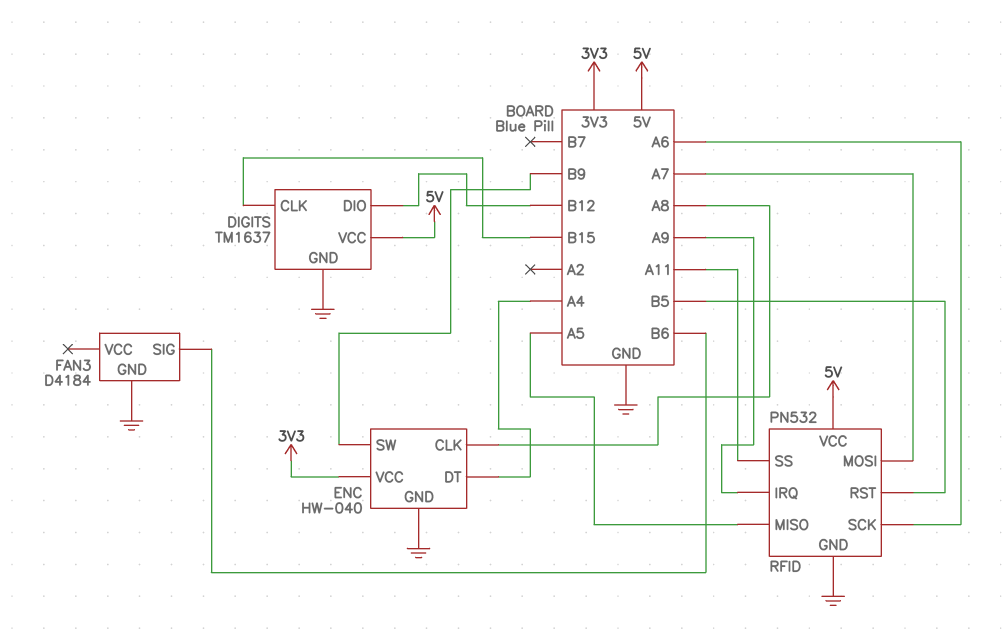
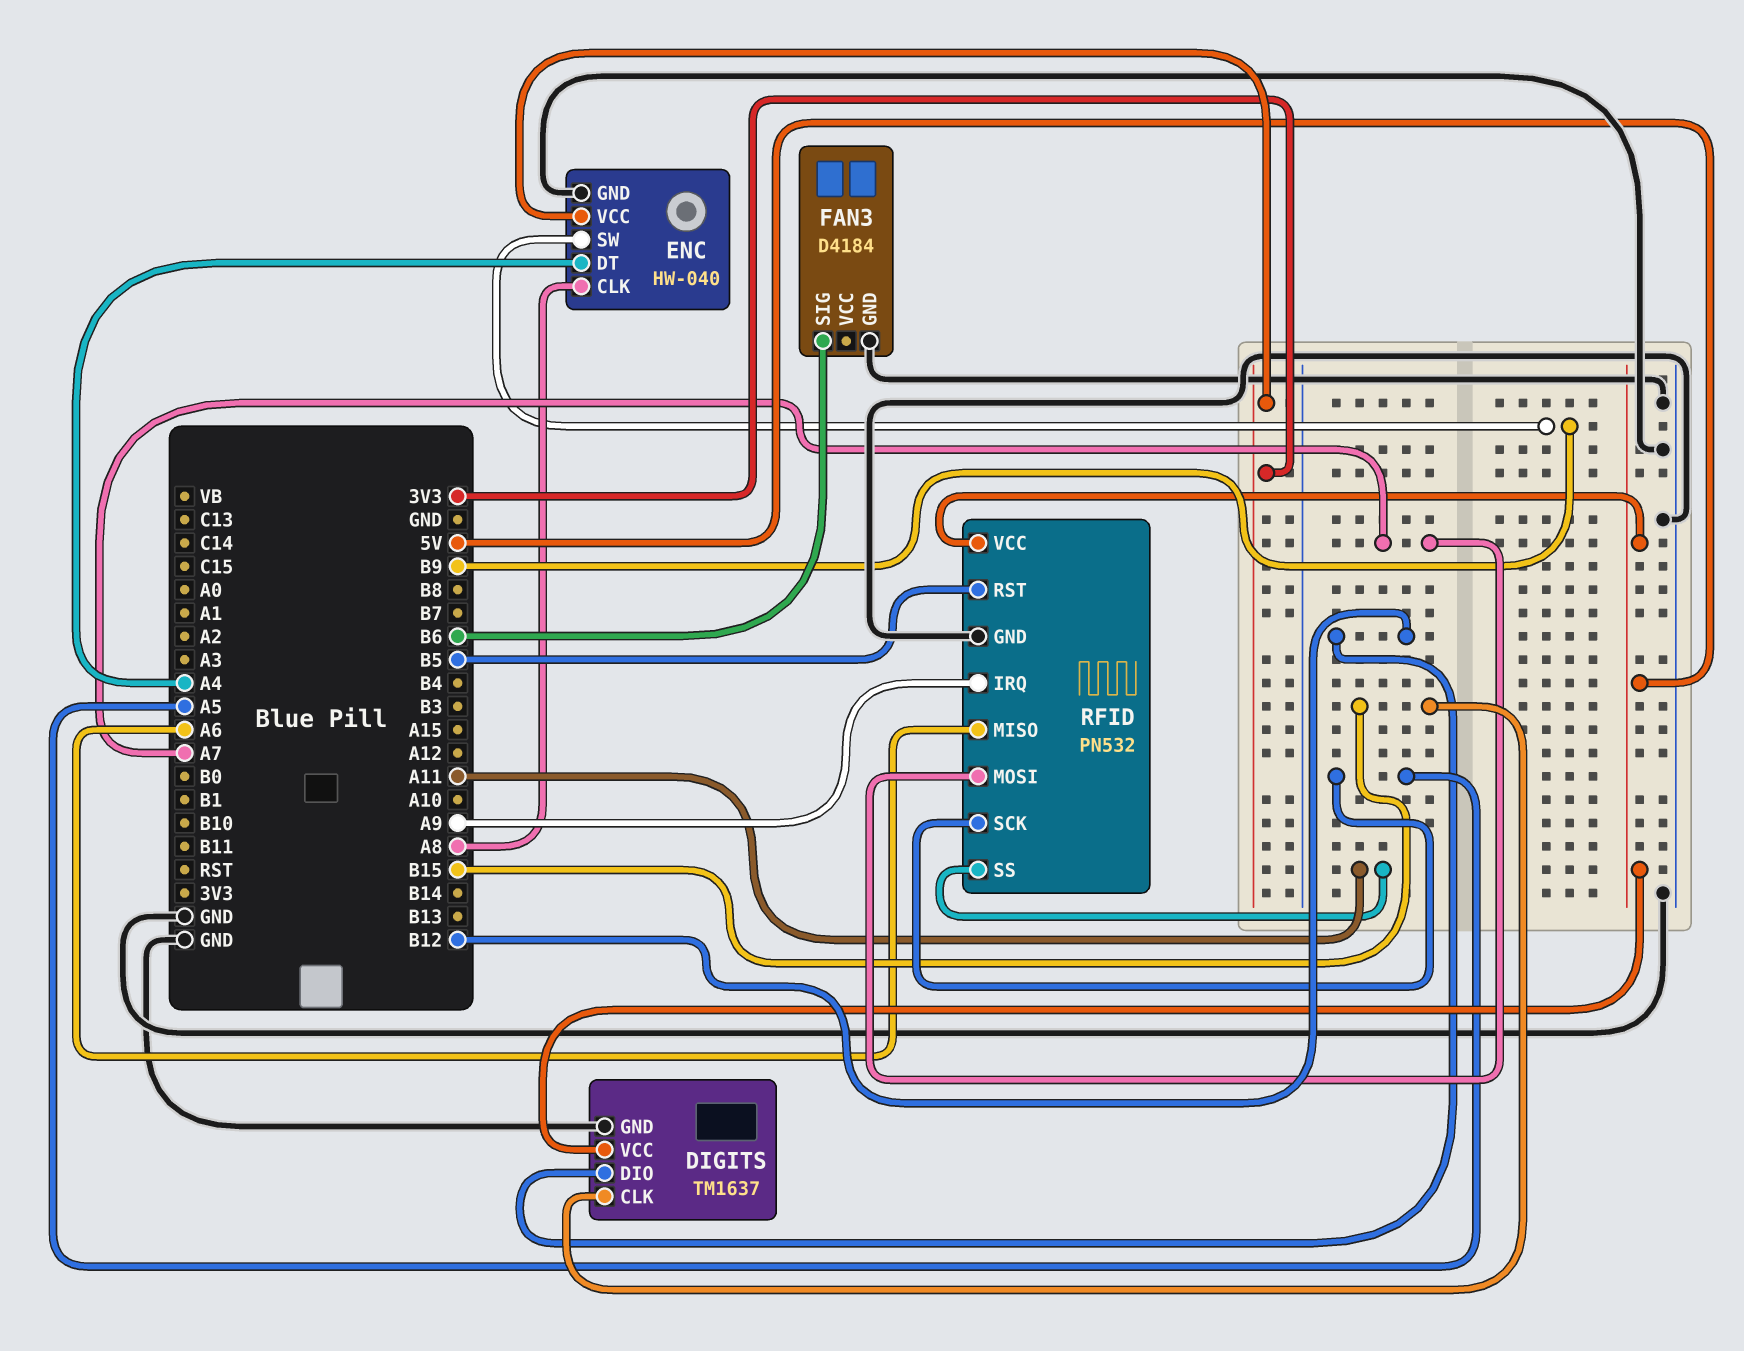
RFID pin MISO: A5 -> A6
RFID pin SCK: A6 -> A5

